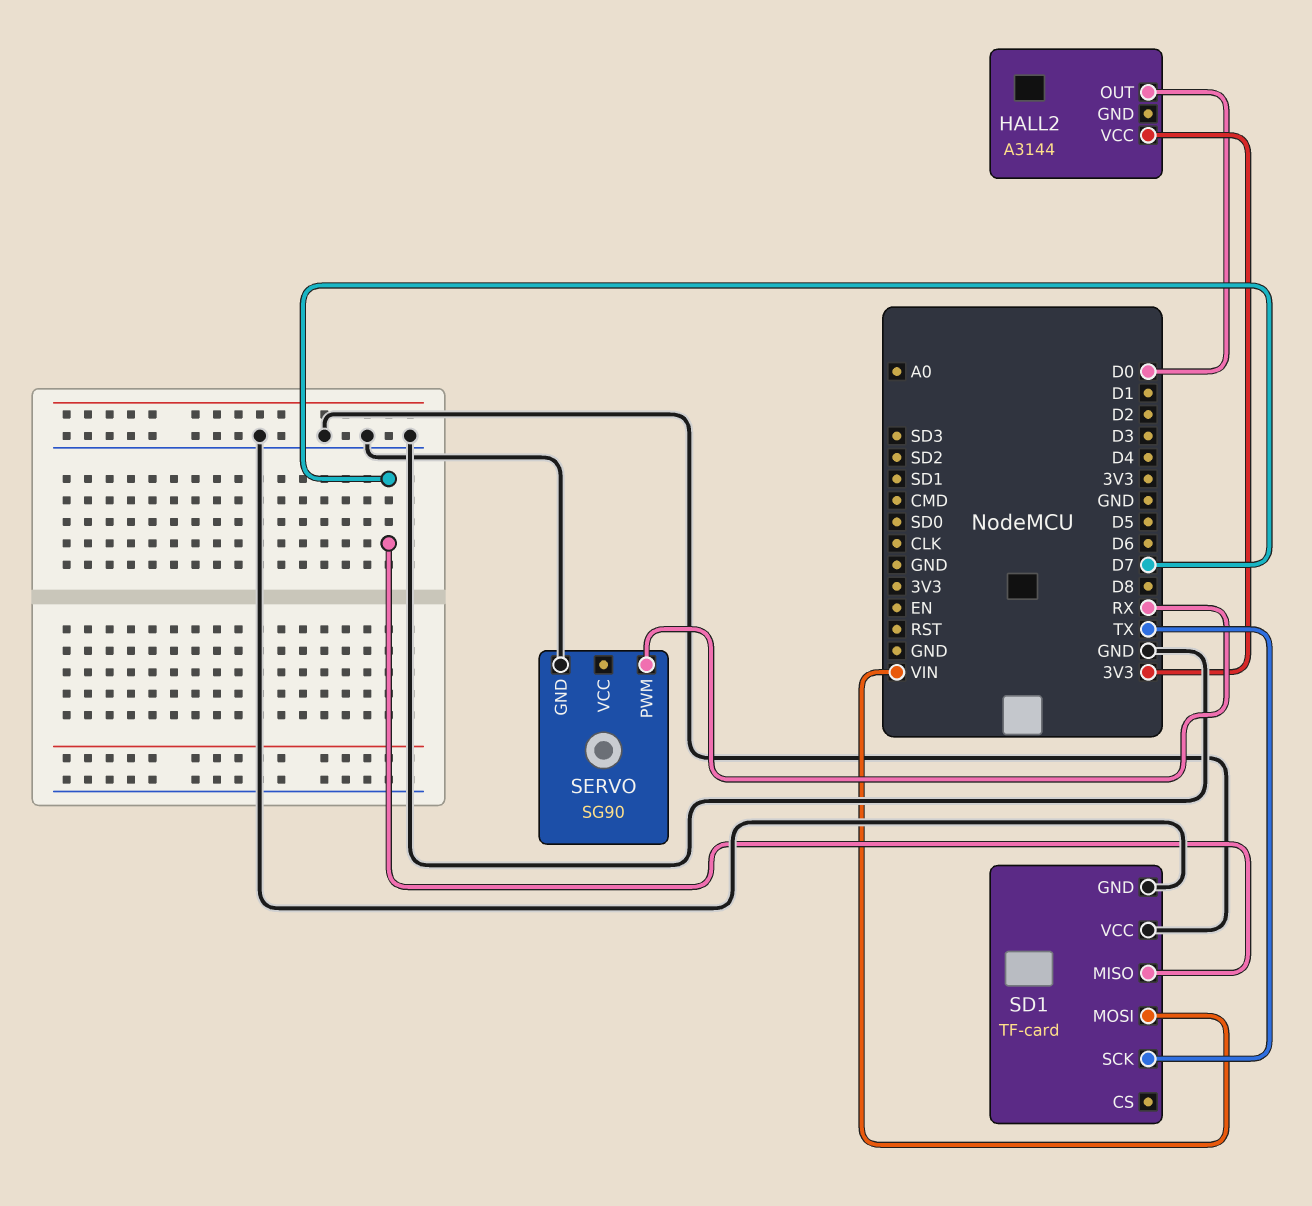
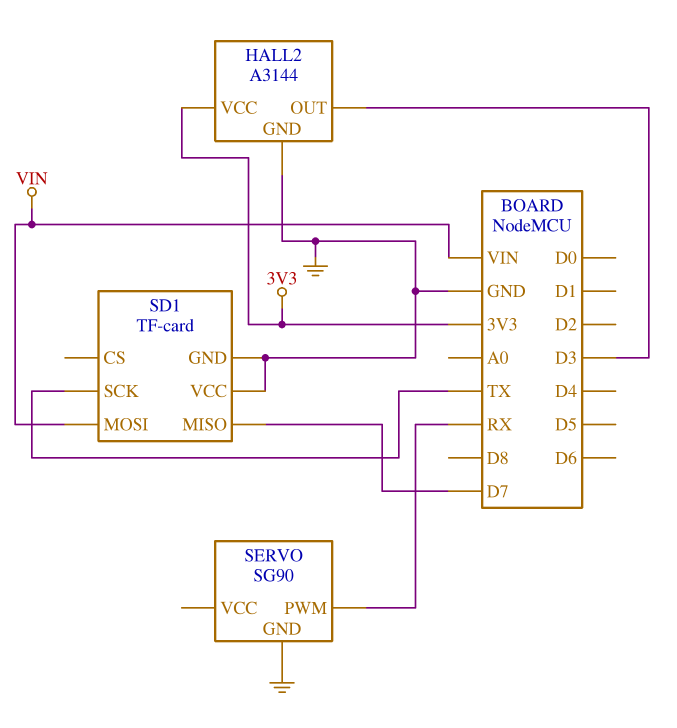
HALL2 pin GND: none -> GND
HALL2 pin OUT: D0 -> D3

